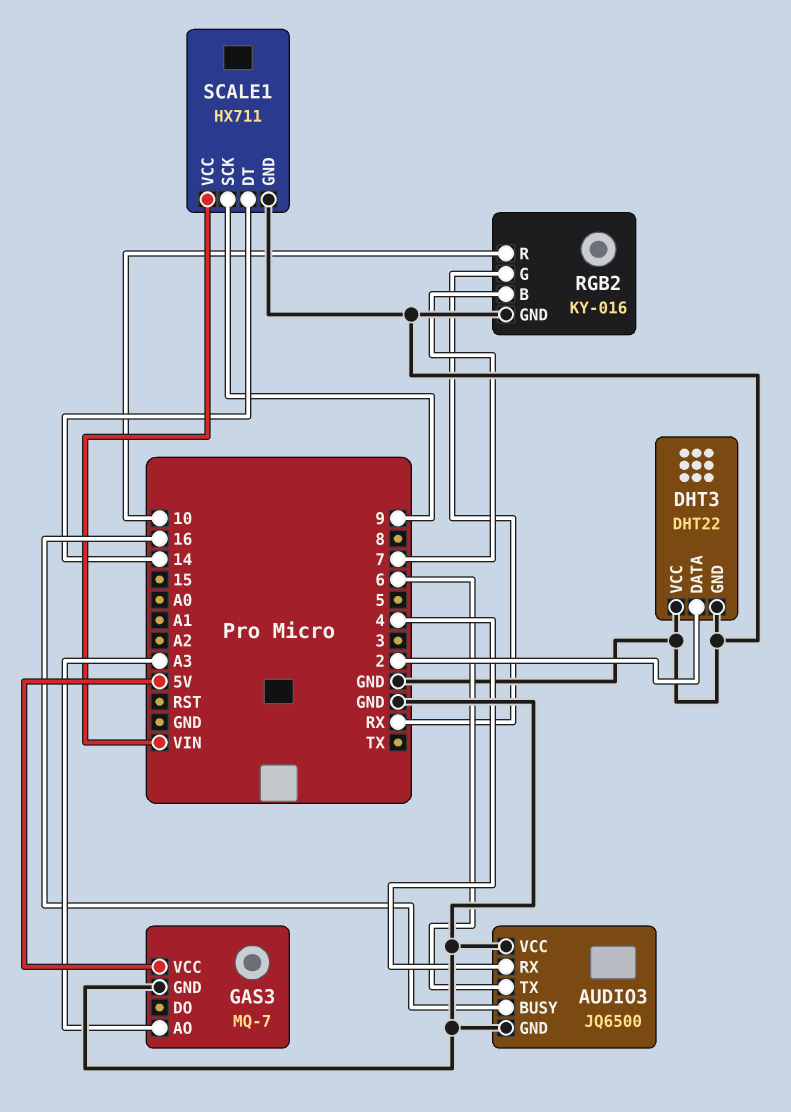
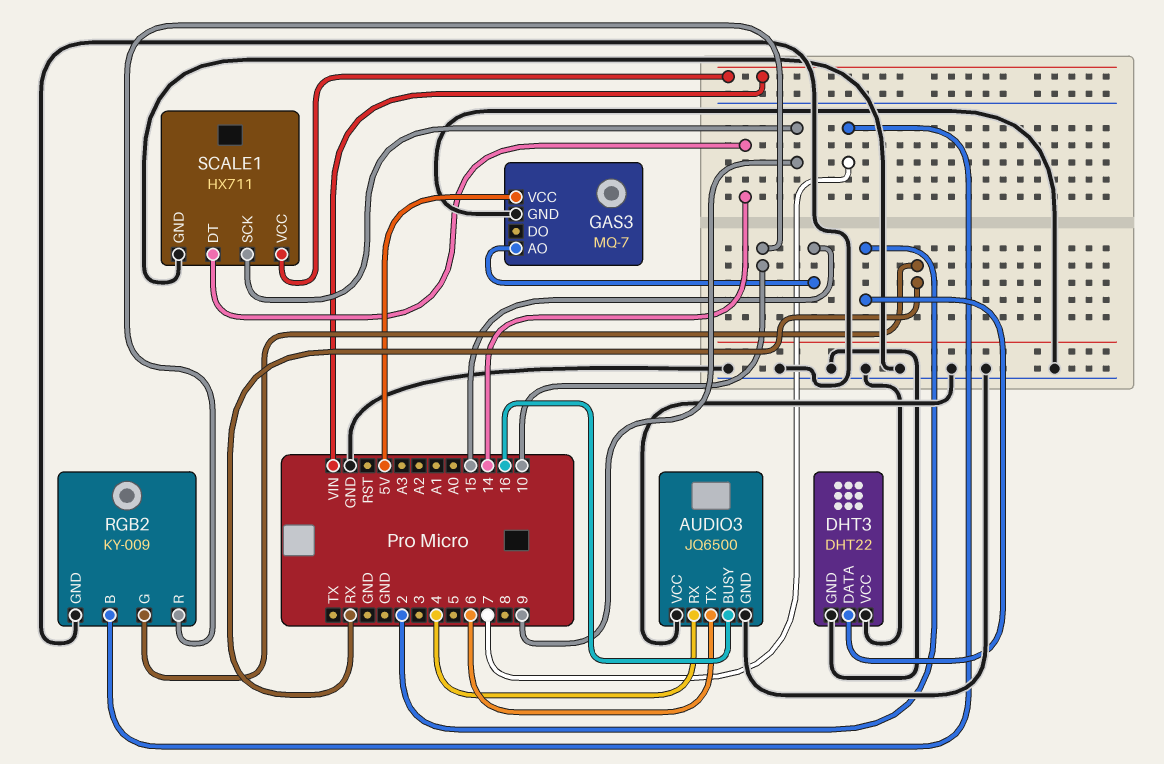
GAS3 pin AO: A3 -> 15
RGB2: KY-016 -> KY-009

